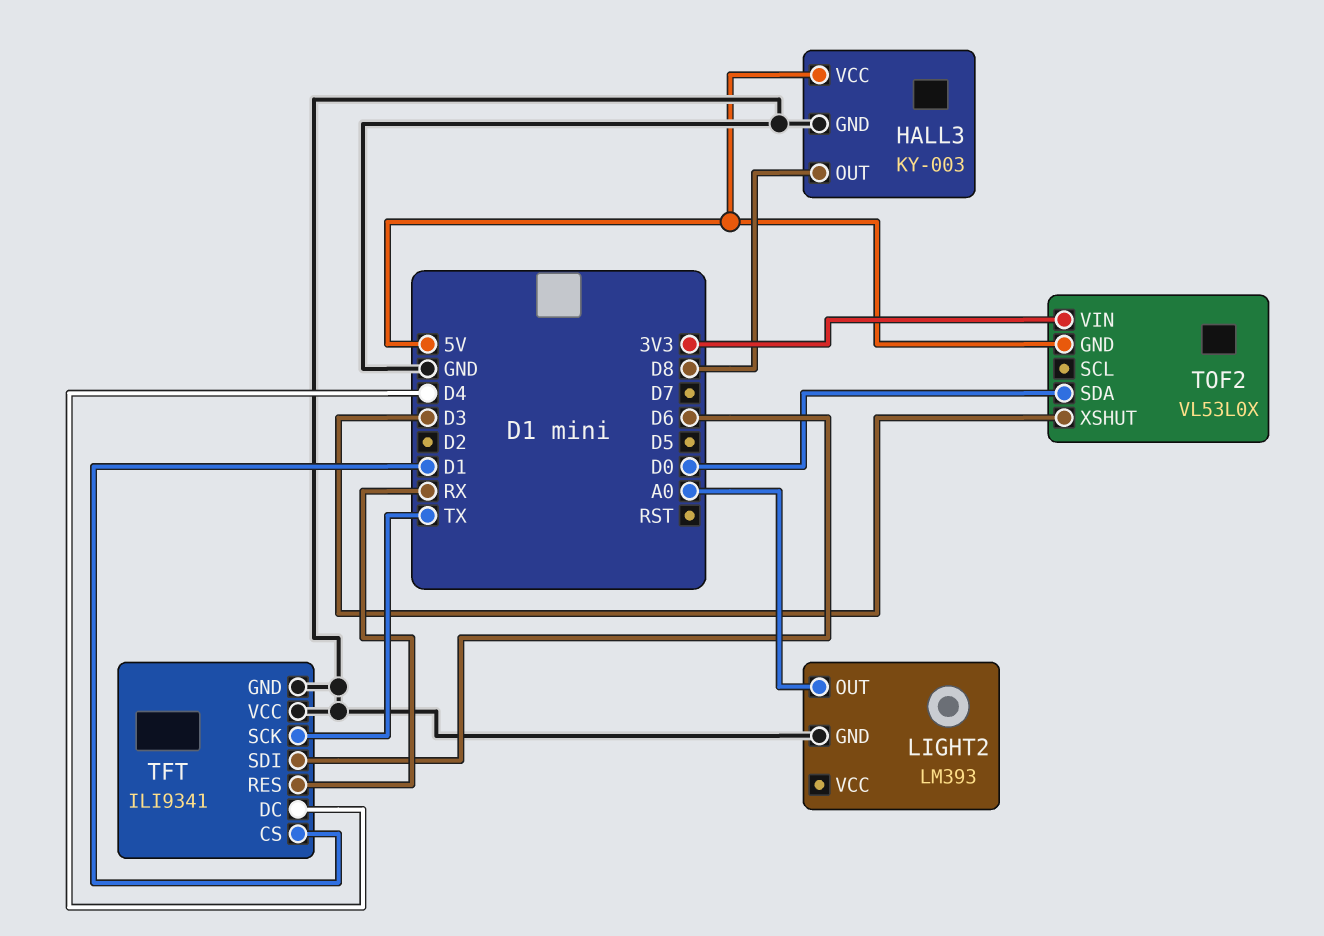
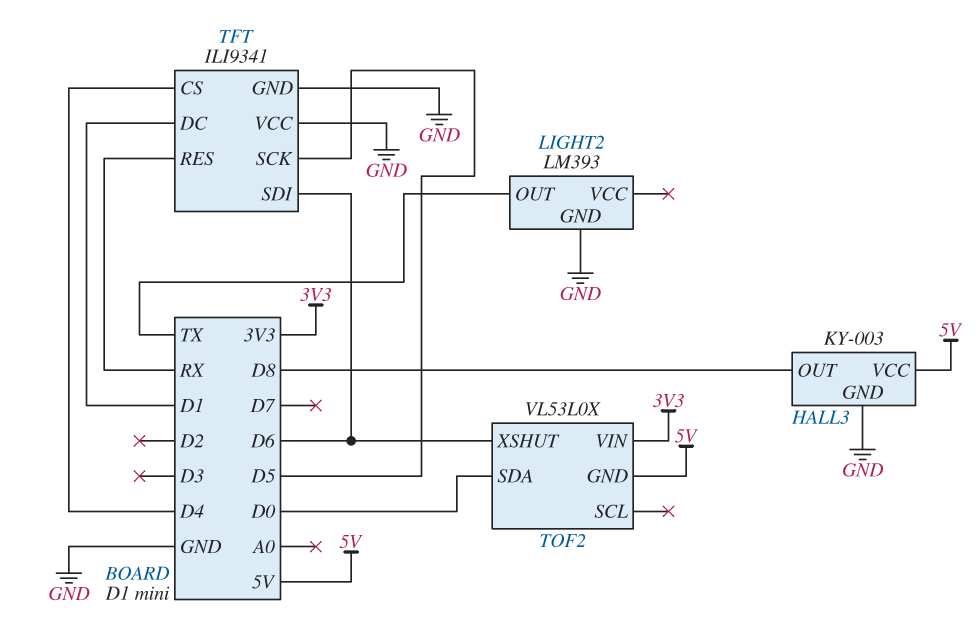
LIGHT2 pin OUT: A0 -> TX
TFT pin CS: D1 -> D4
TFT pin DC: D4 -> D1
TFT pin SCK: TX -> D5
TOF2 pin XSHUT: D3 -> D6

